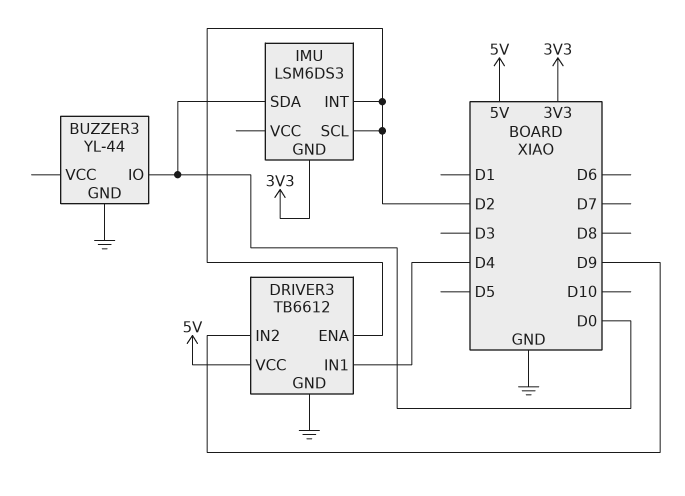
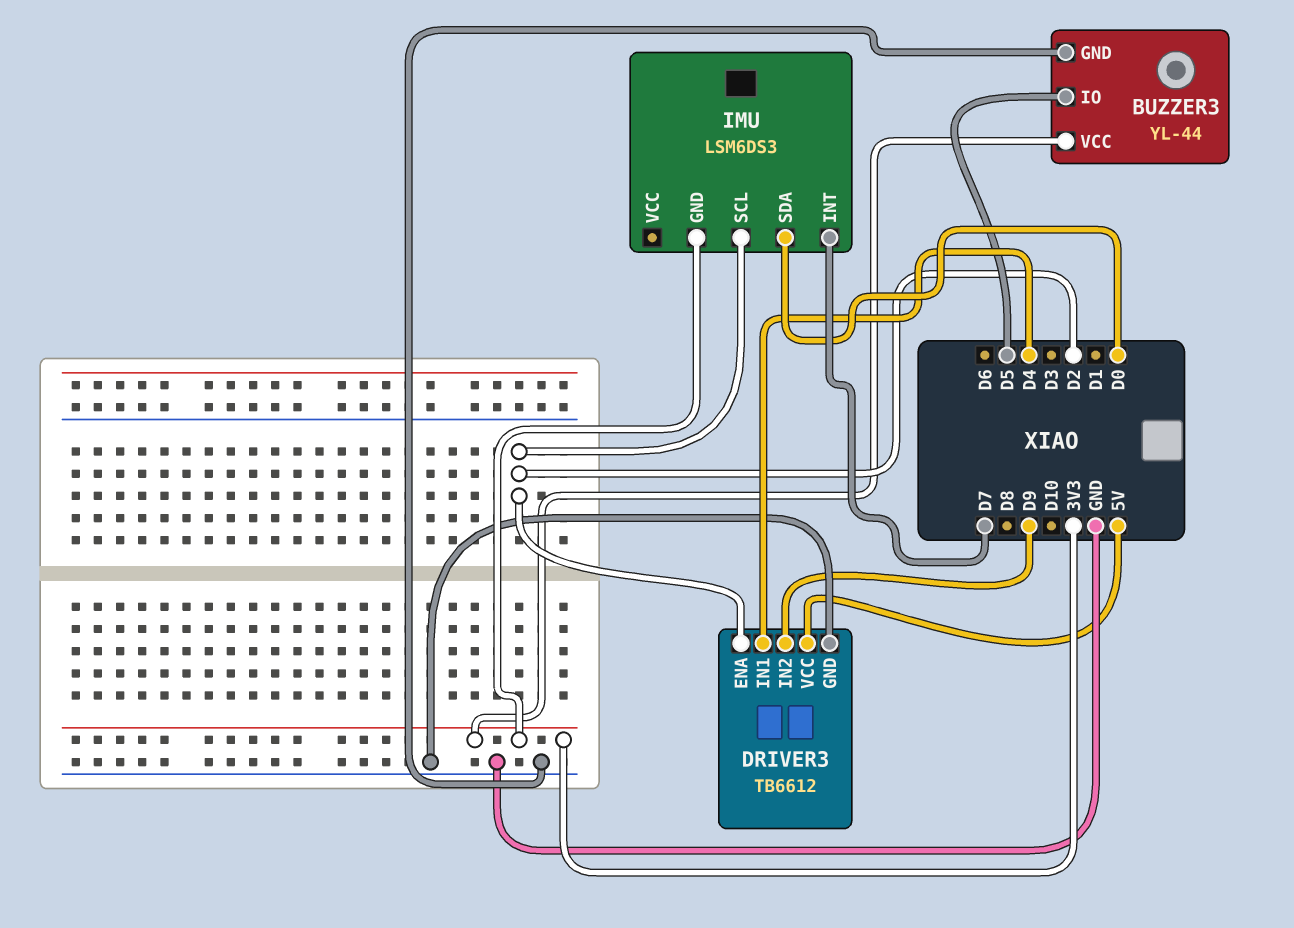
BUZZER3 pin IO: D0 -> D5
BUZZER3 pin VCC: none -> 3V3
IMU pin INT: D2 -> D7

